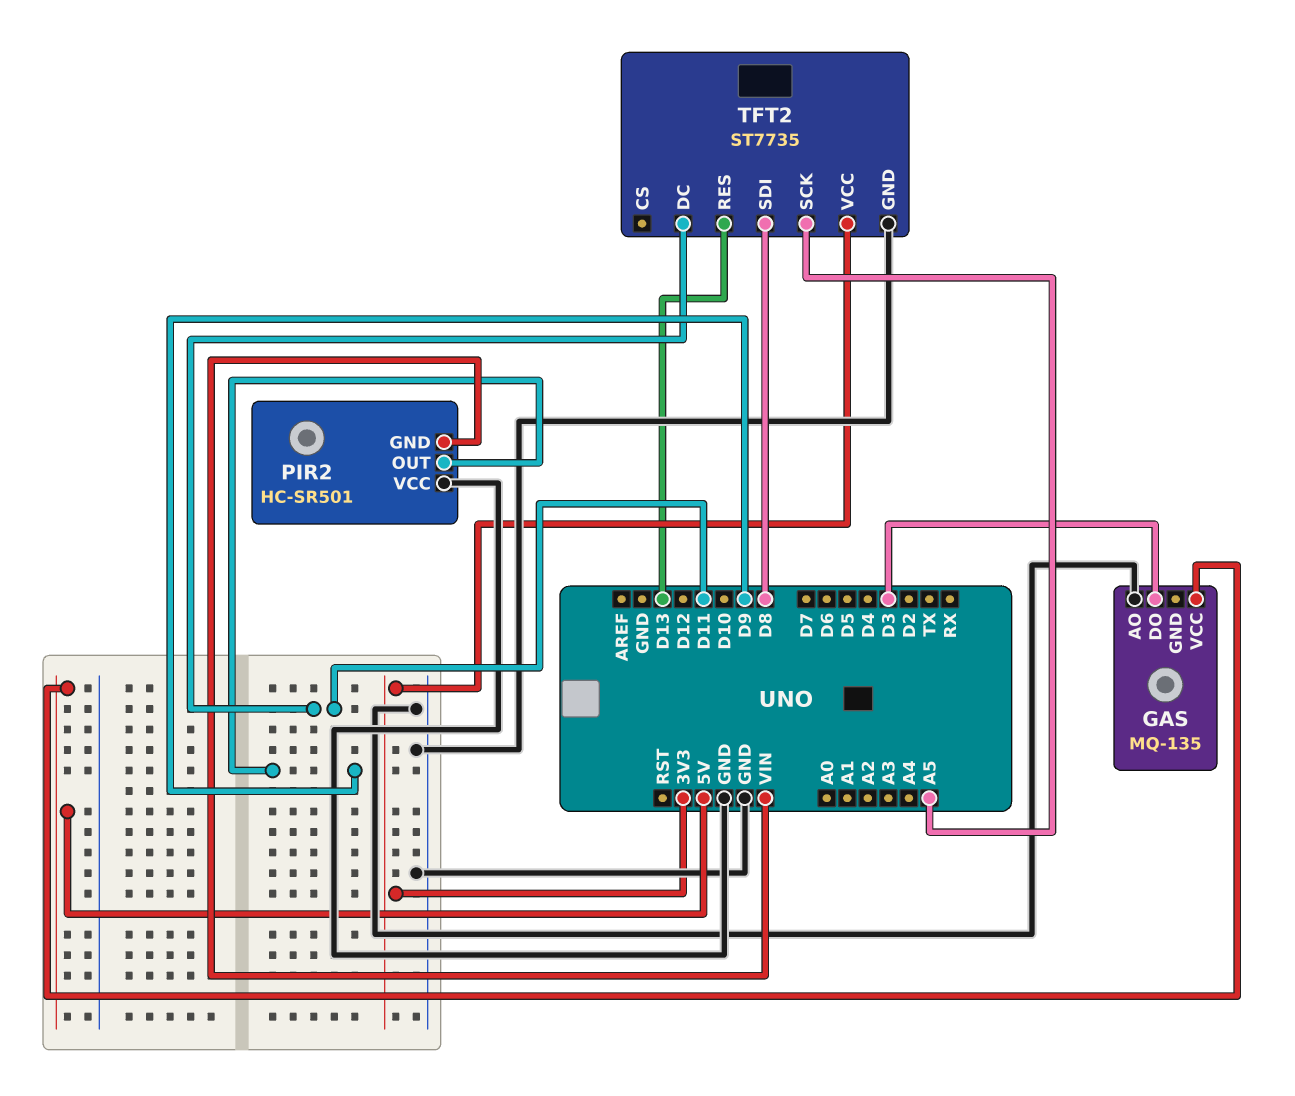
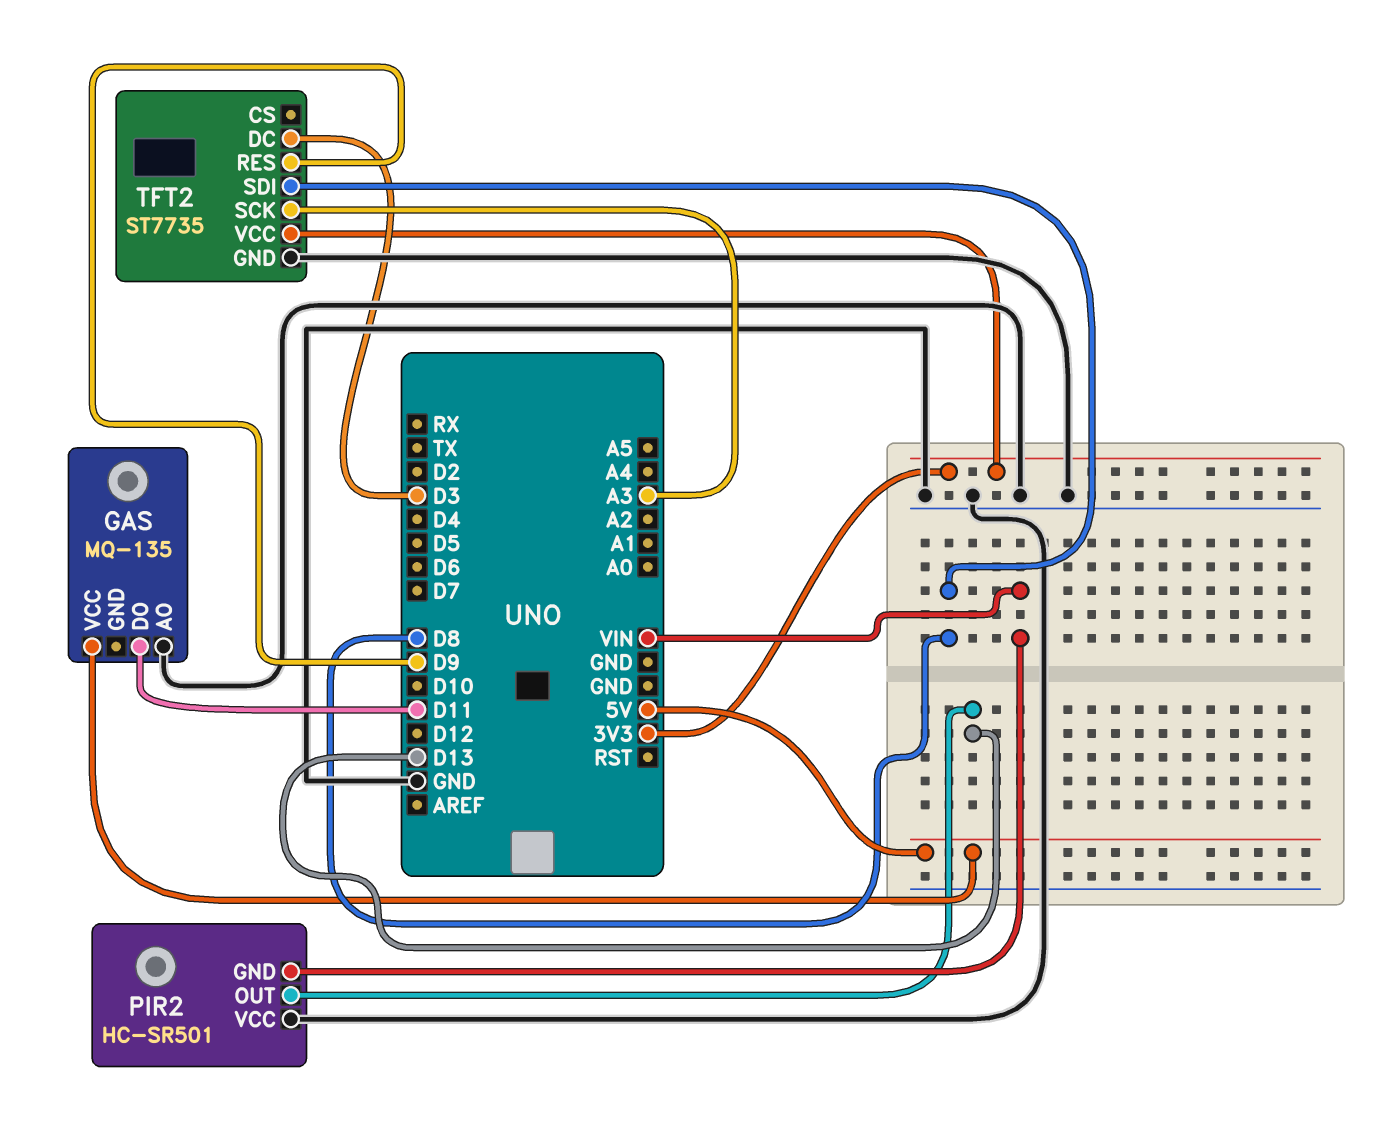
GAS pin DO: D3 -> D11
PIR2 pin OUT: D9 -> D13
TFT2 pin DC: D11 -> D3
TFT2 pin RES: D13 -> D9
TFT2 pin SCK: A5 -> A3

